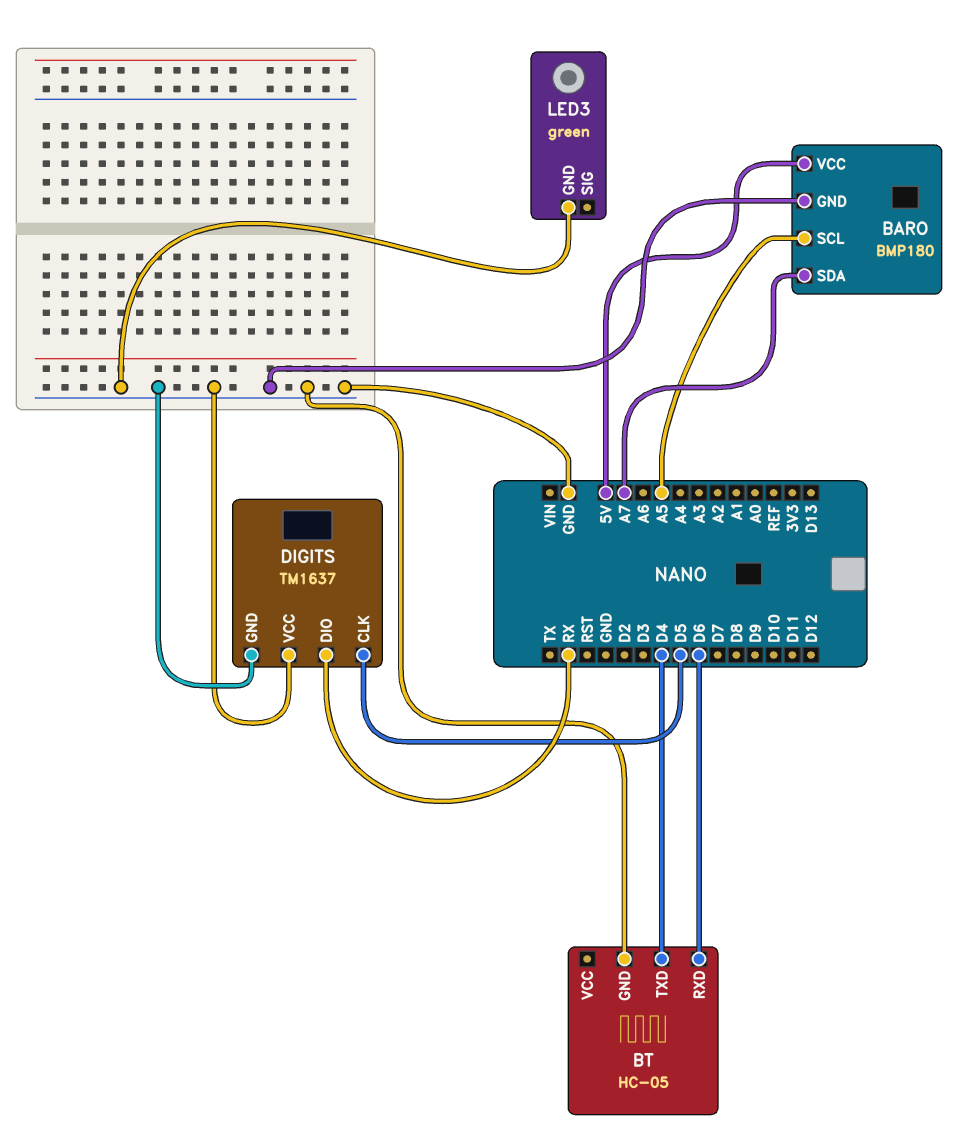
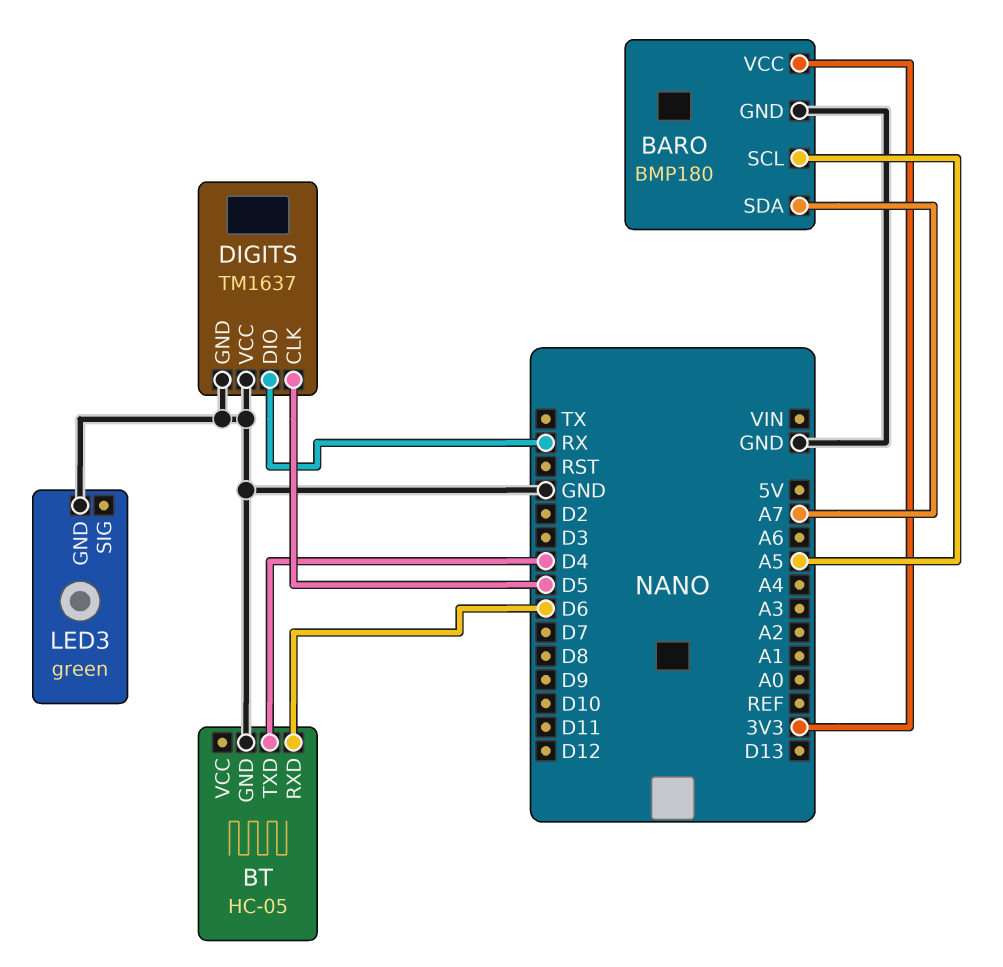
BARO pin VCC: 5V -> 3V3

